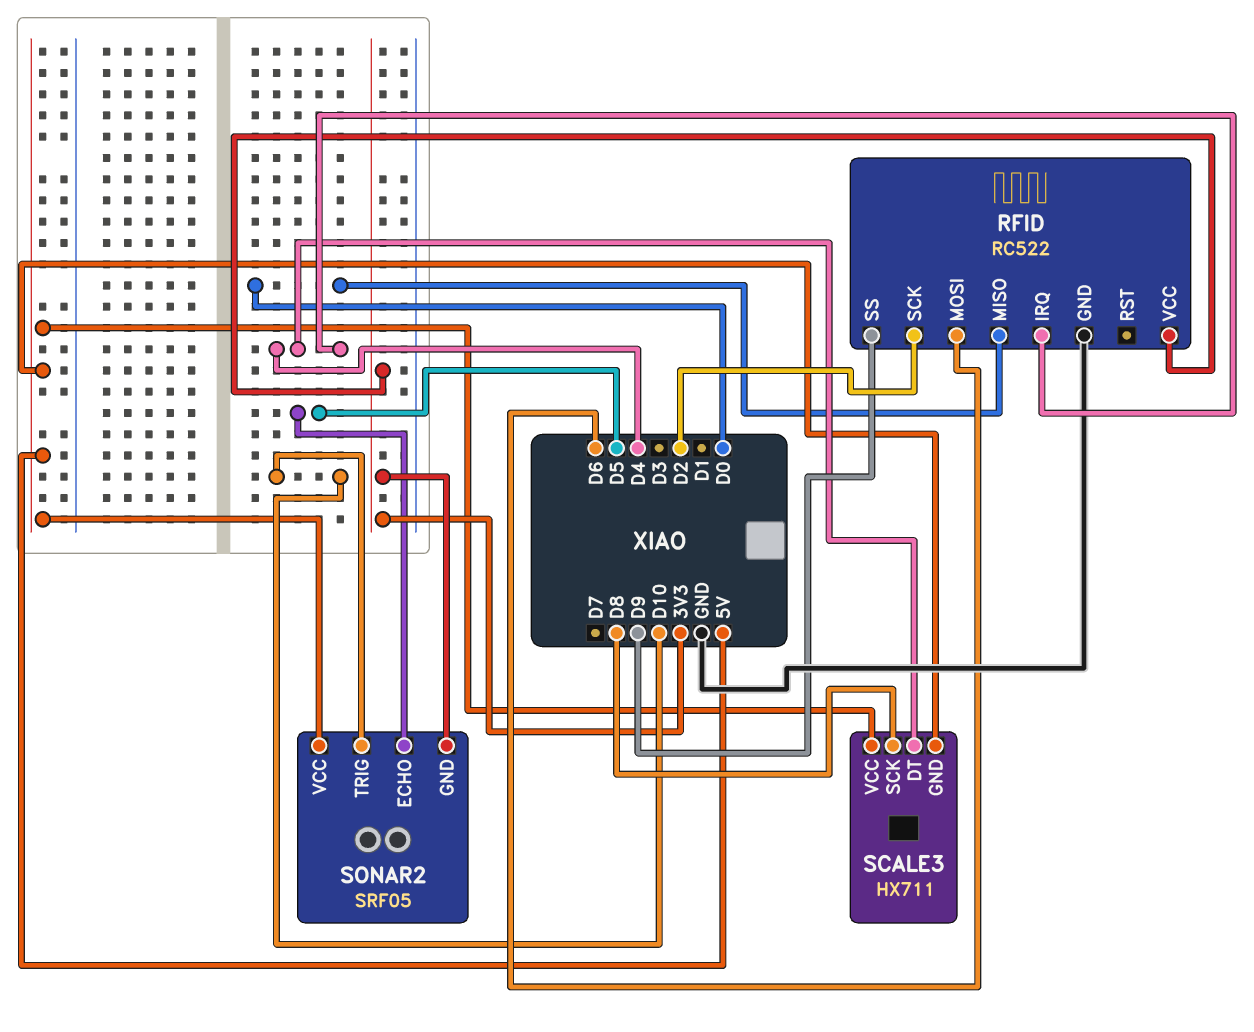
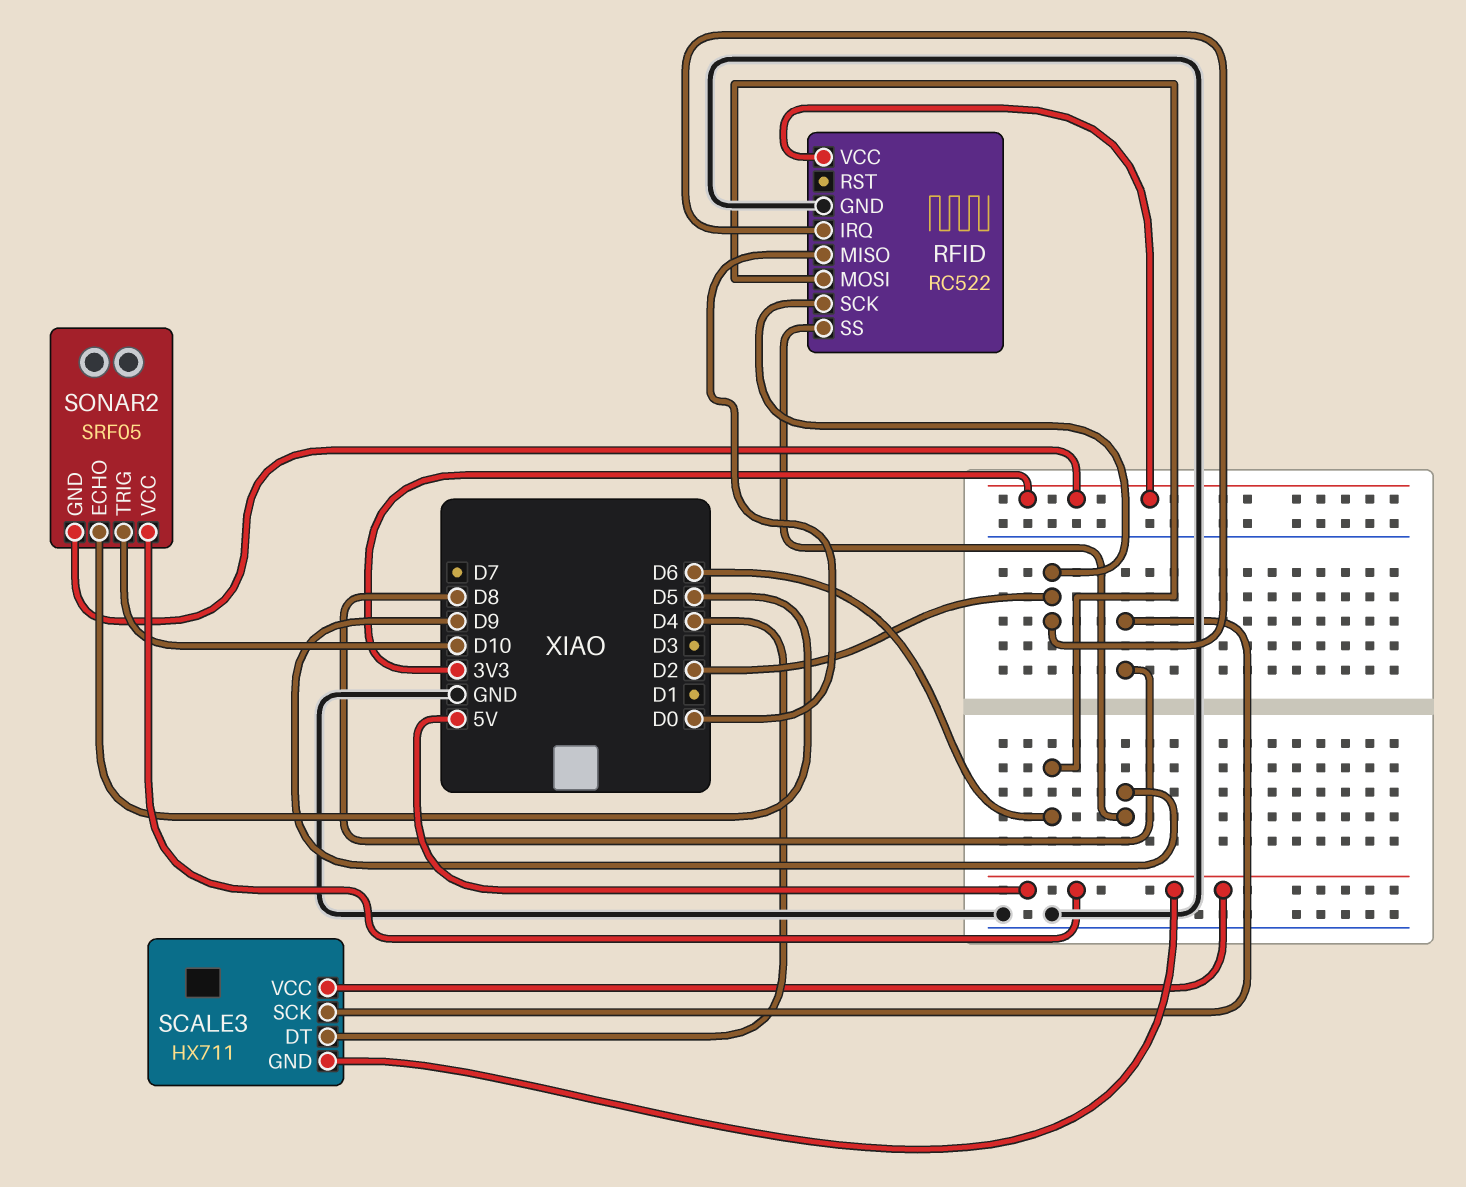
RFID pin IRQ: D4 -> D2

